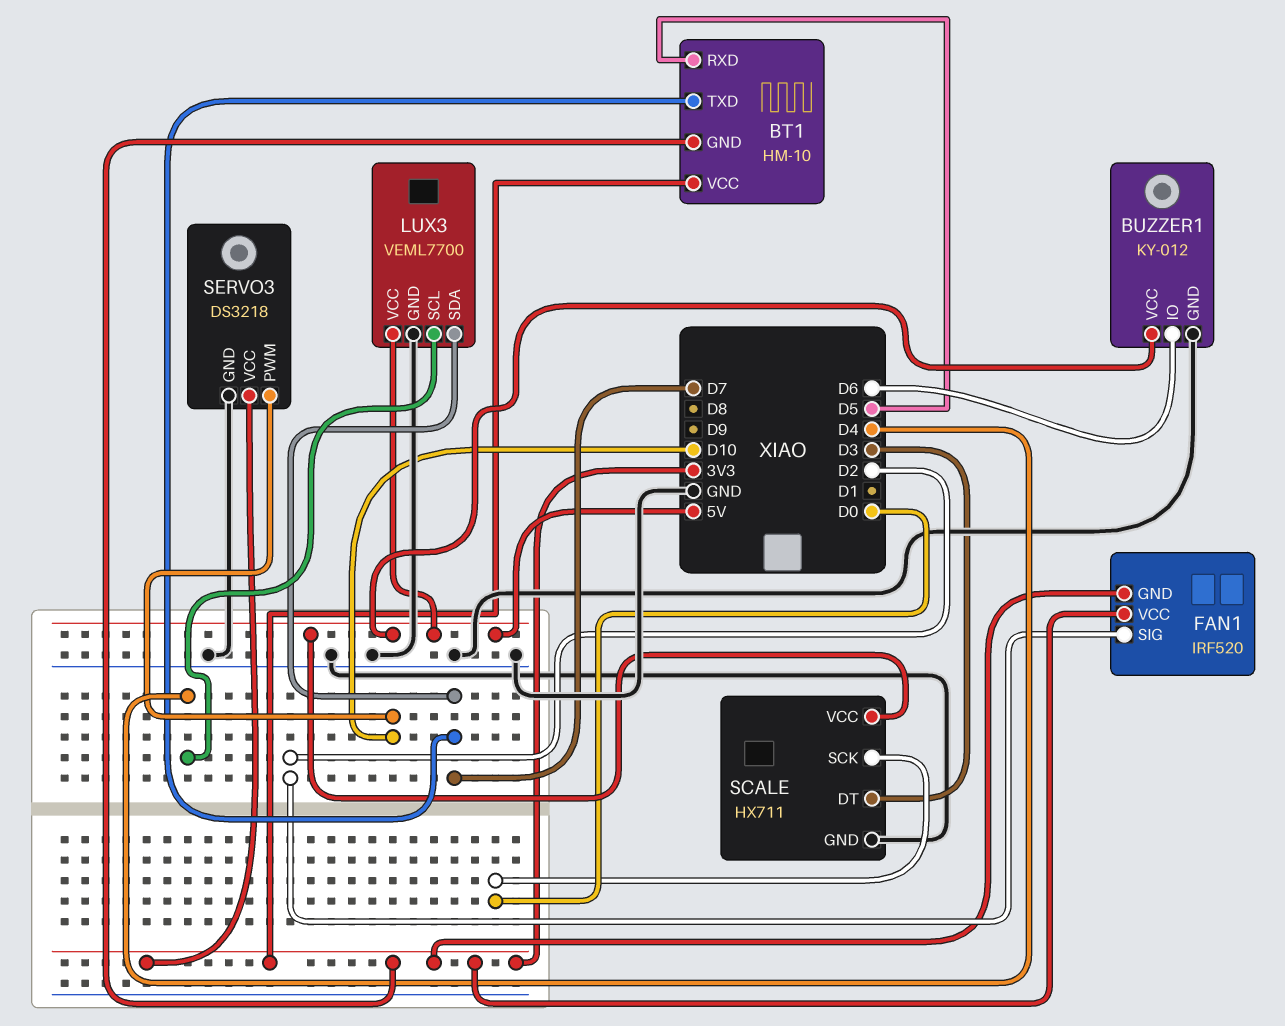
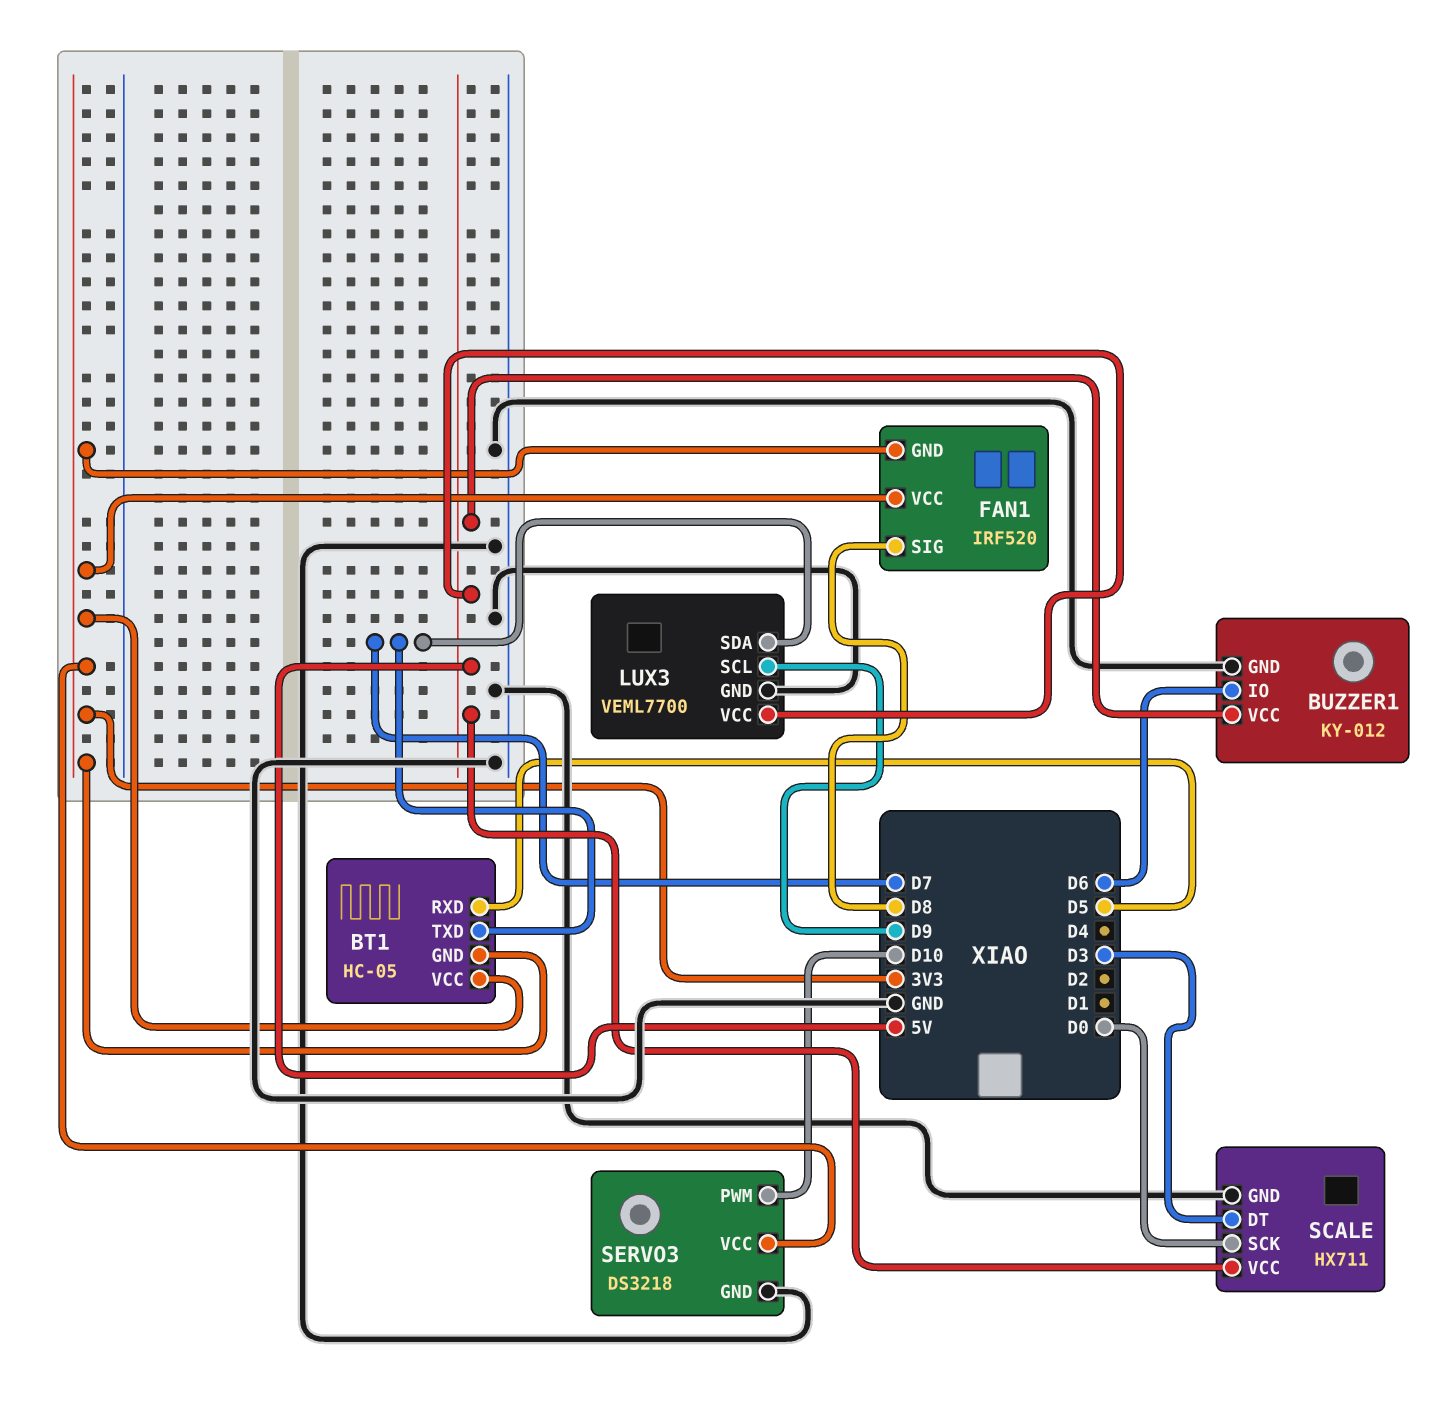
BT1: HM-10 -> HC-05
FAN1 pin SIG: D2 -> D8
LUX3 pin SCL: D4 -> D9

